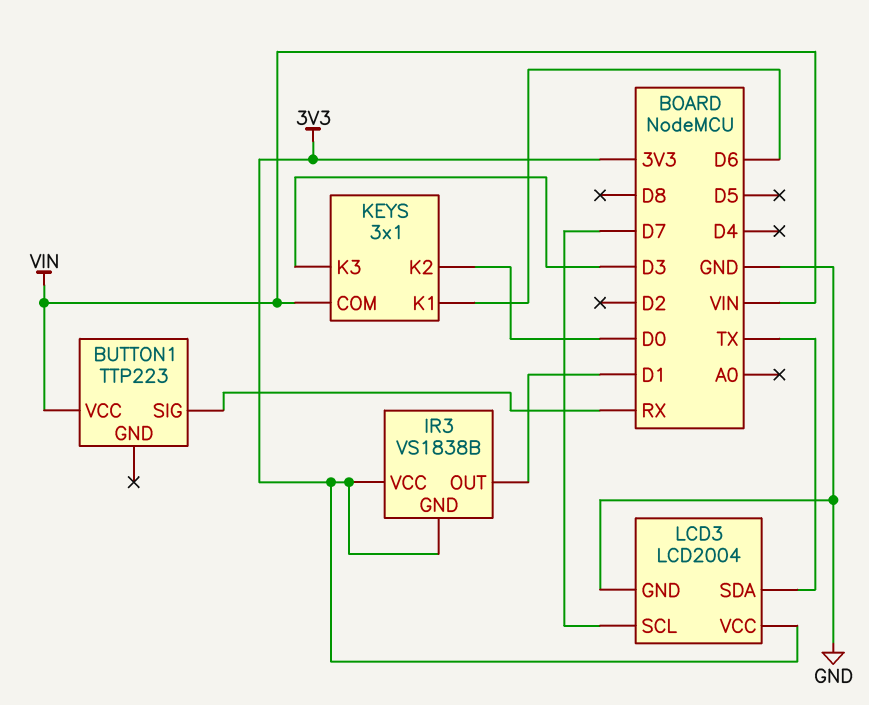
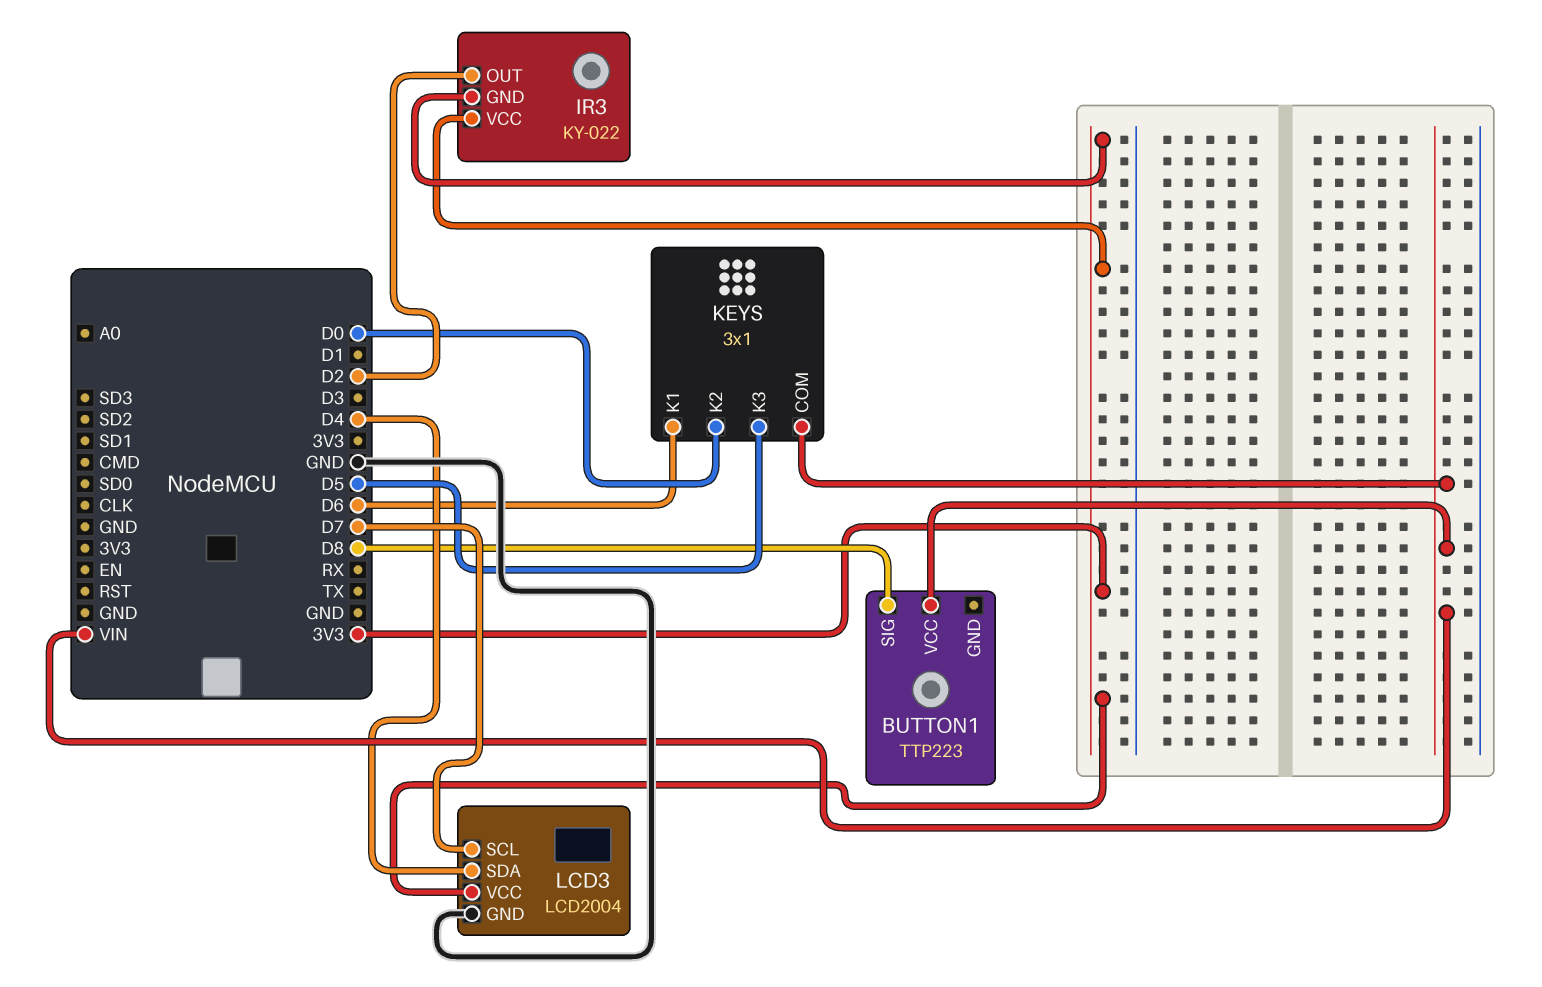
BUTTON1 pin SIG: RX -> D8
IR3: VS1838B -> KY-022
IR3 pin OUT: D1 -> D2
KEYS pin K3: D3 -> D5
LCD3 pin SDA: TX -> D4

